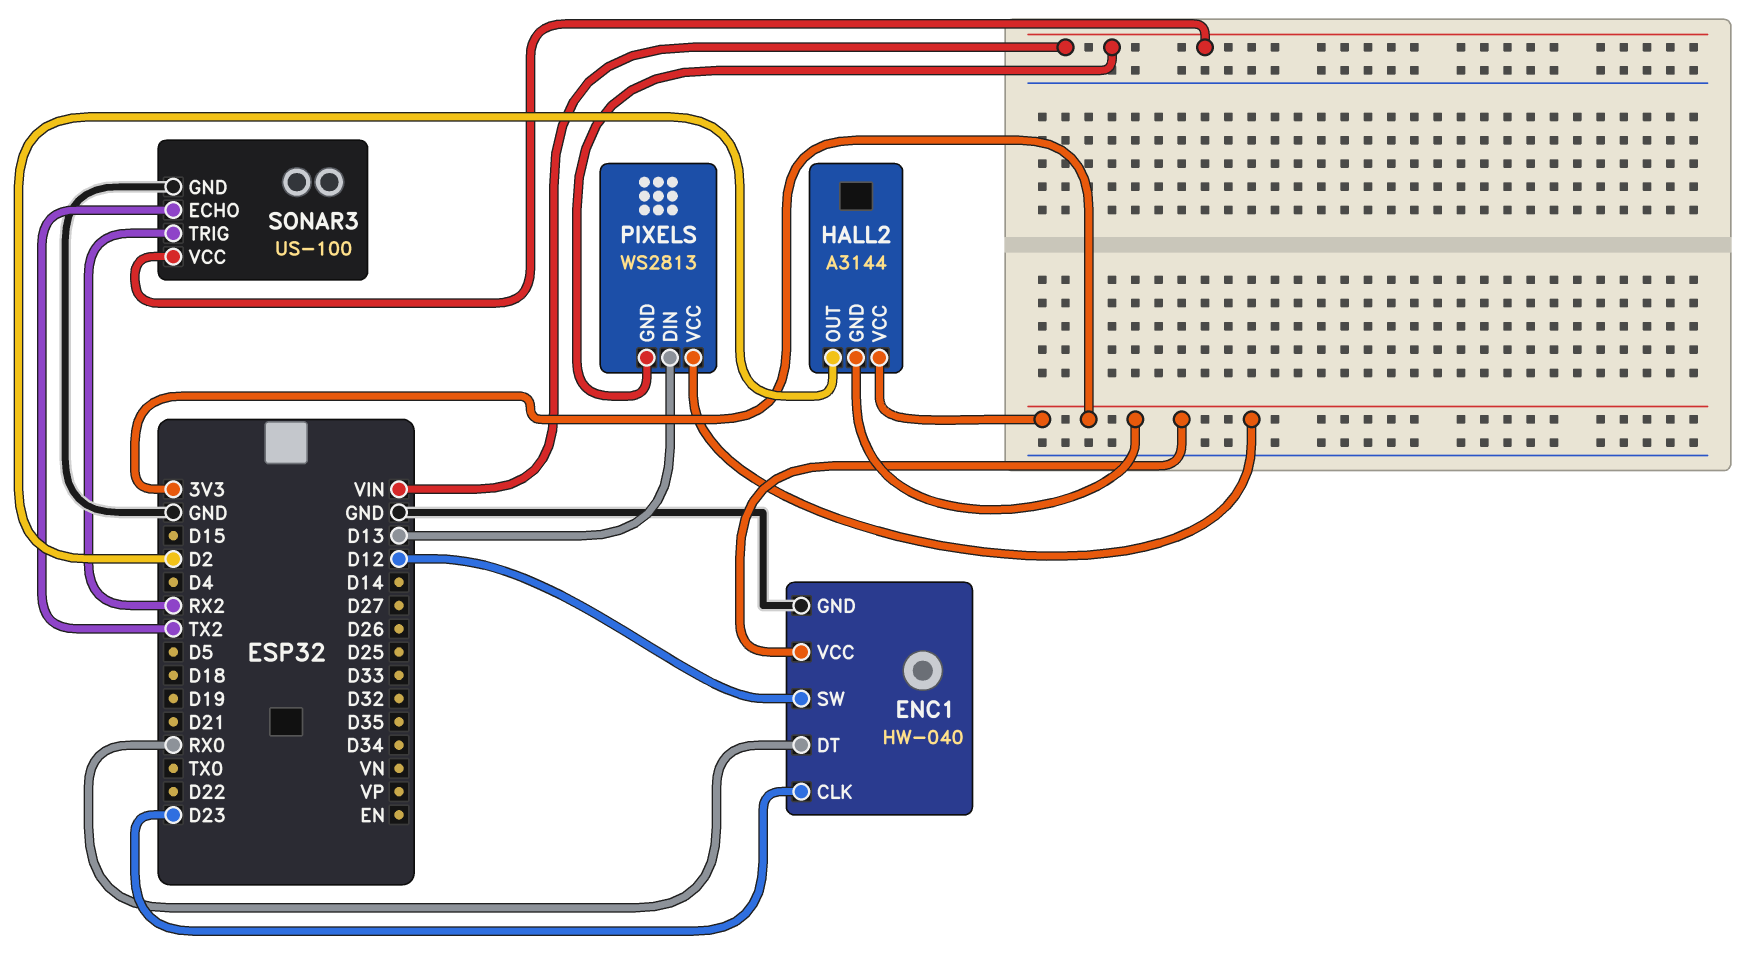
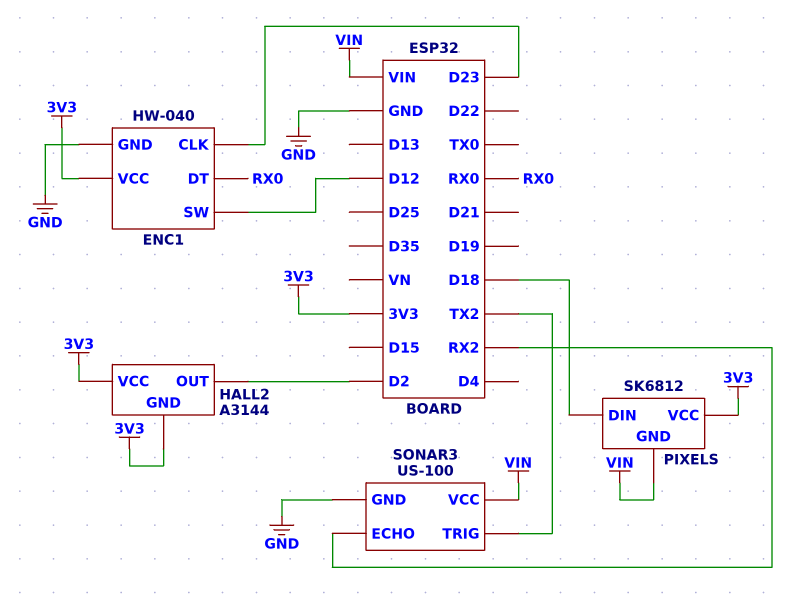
PIXELS: WS2813 -> SK6812
PIXELS pin DIN: D13 -> D18
SONAR3 pin ECHO: TX2 -> RX2
SONAR3 pin TRIG: RX2 -> TX2

